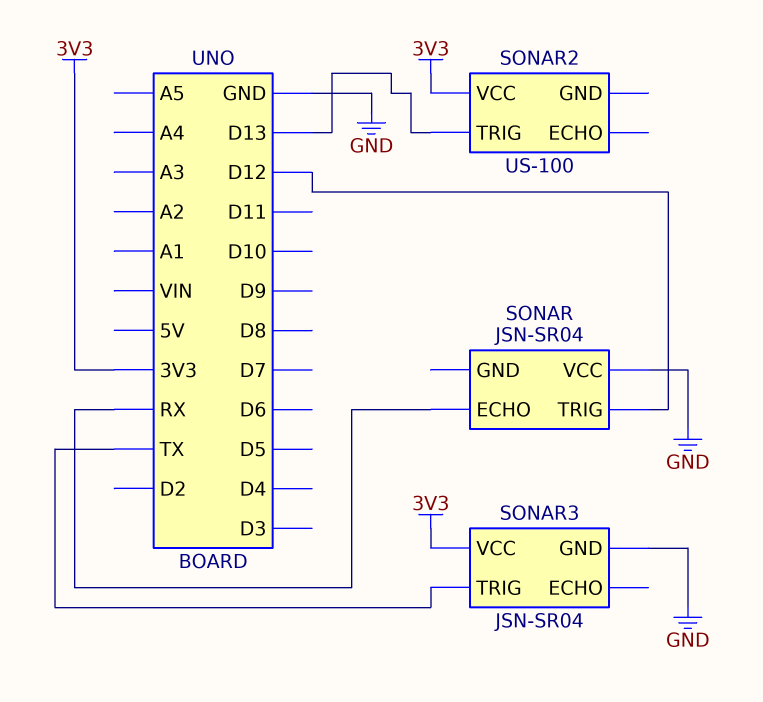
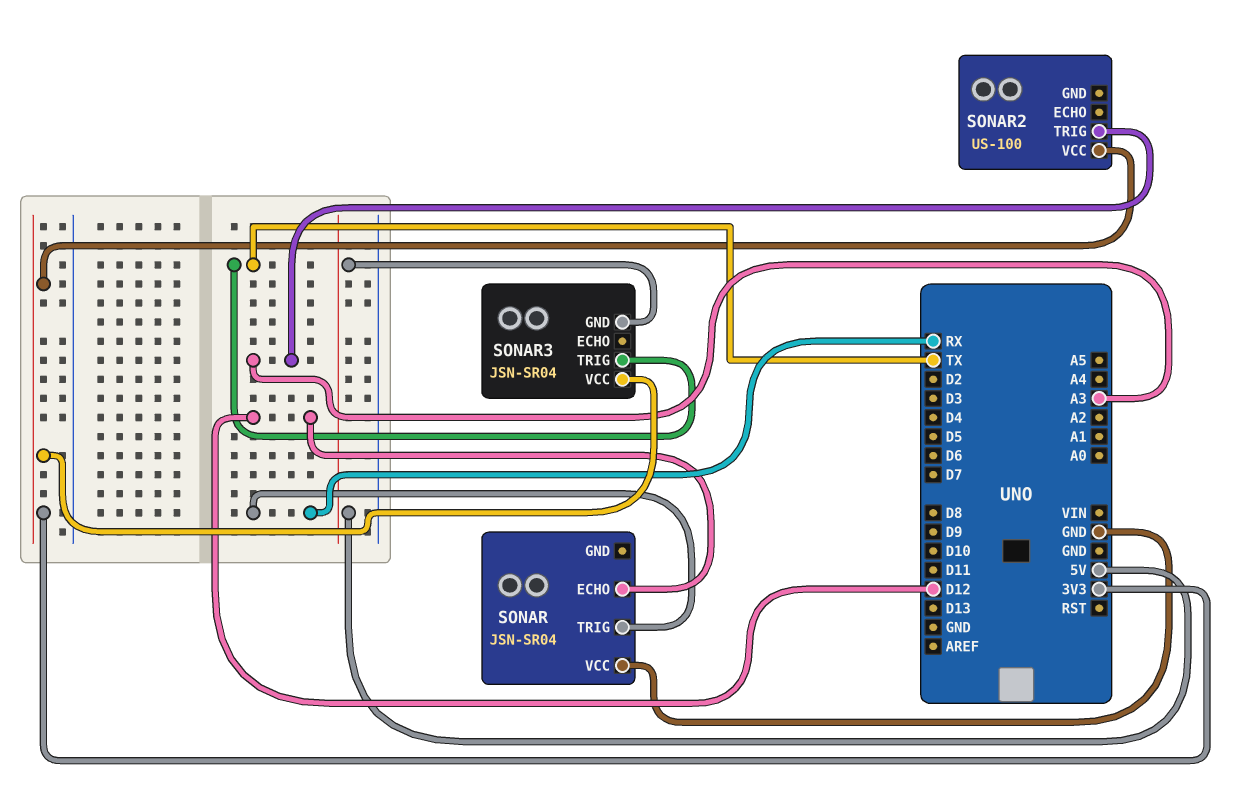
SONAR pin ECHO: RX -> D12
SONAR pin TRIG: D12 -> RX
SONAR2 pin TRIG: D13 -> A3
SONAR3 pin GND: GND -> 5V

